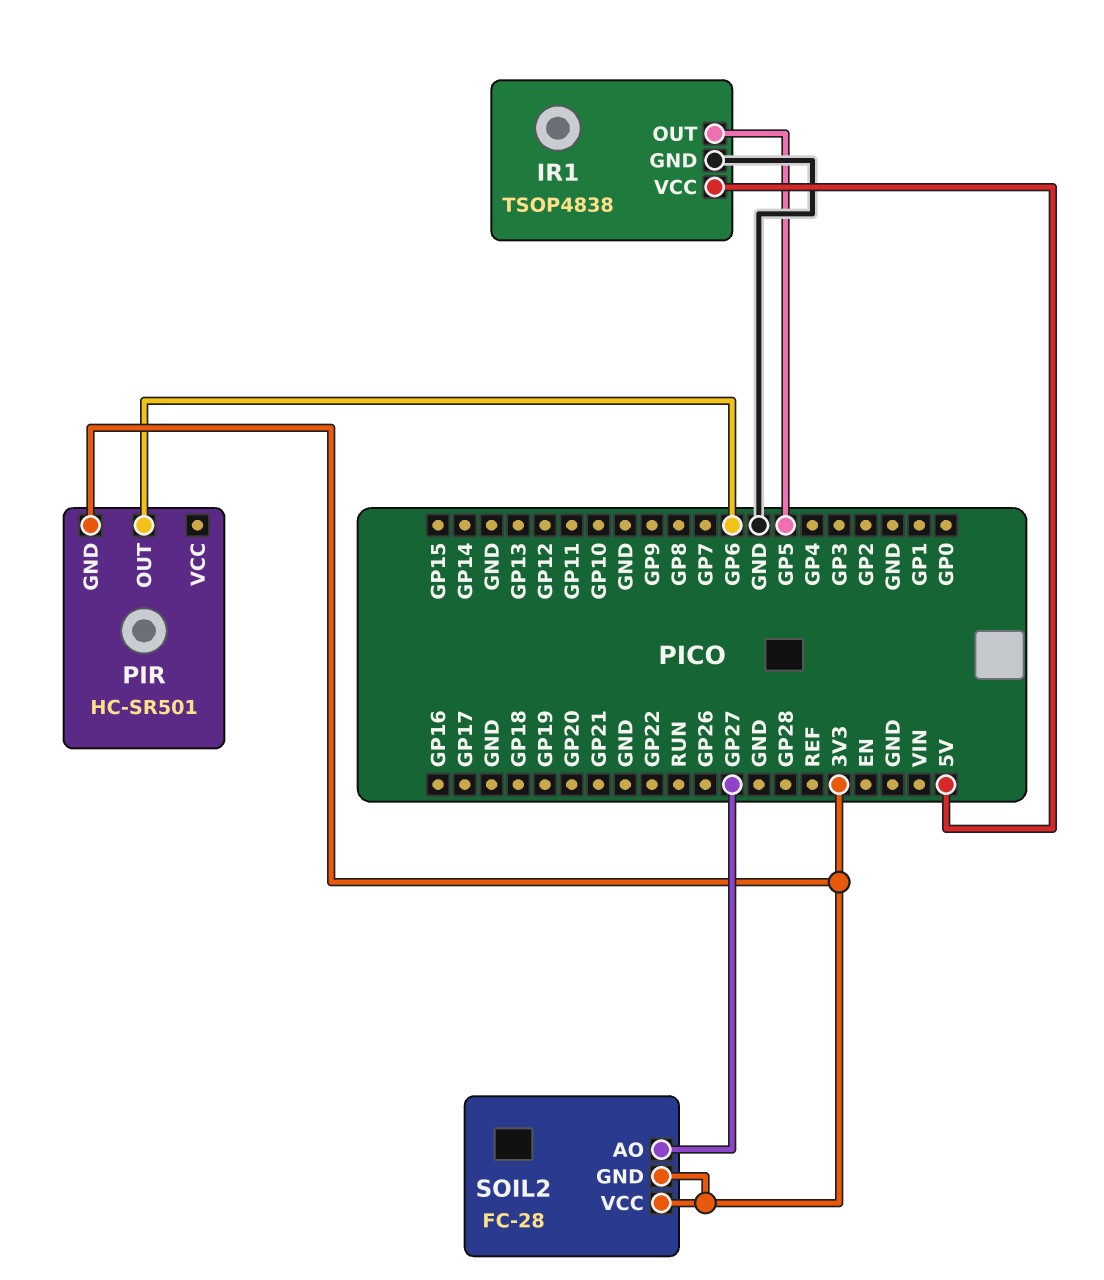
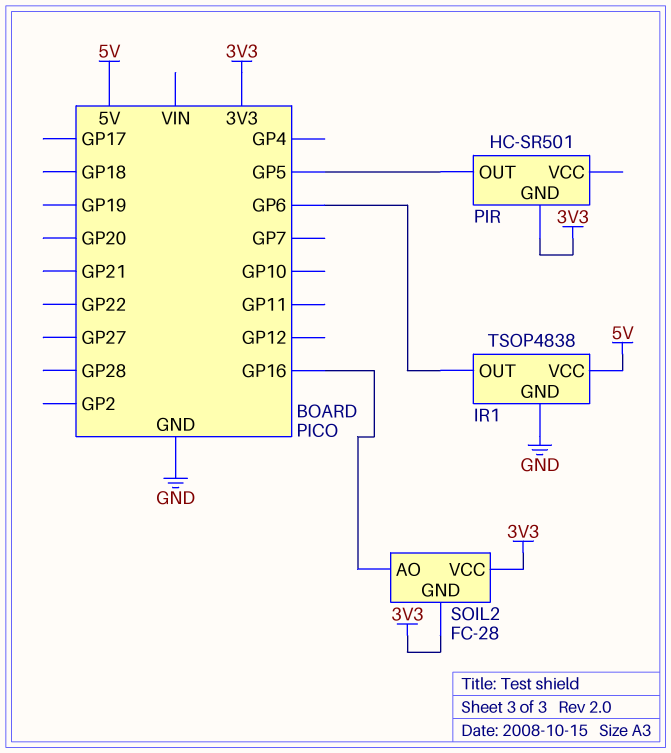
IR1 pin OUT: GP5 -> GP6
PIR pin OUT: GP6 -> GP5
SOIL2 pin AO: GP27 -> GP16

